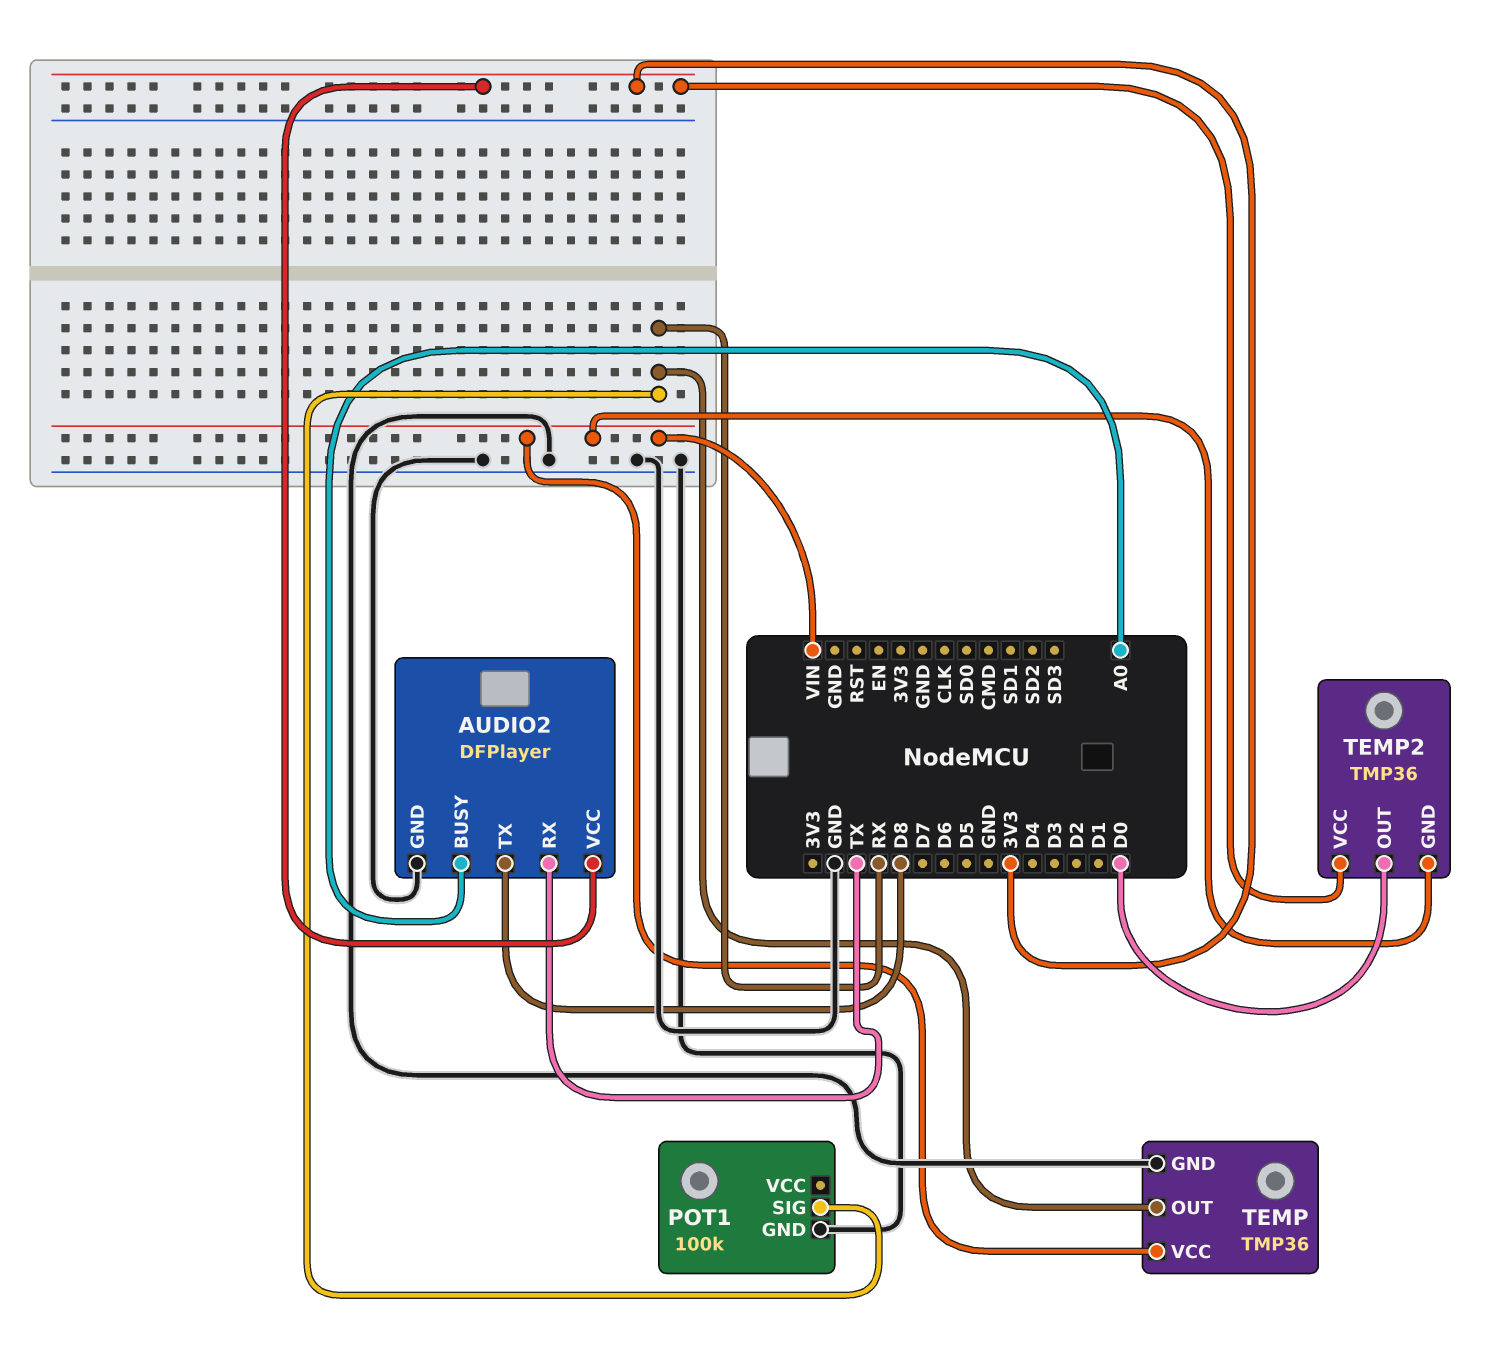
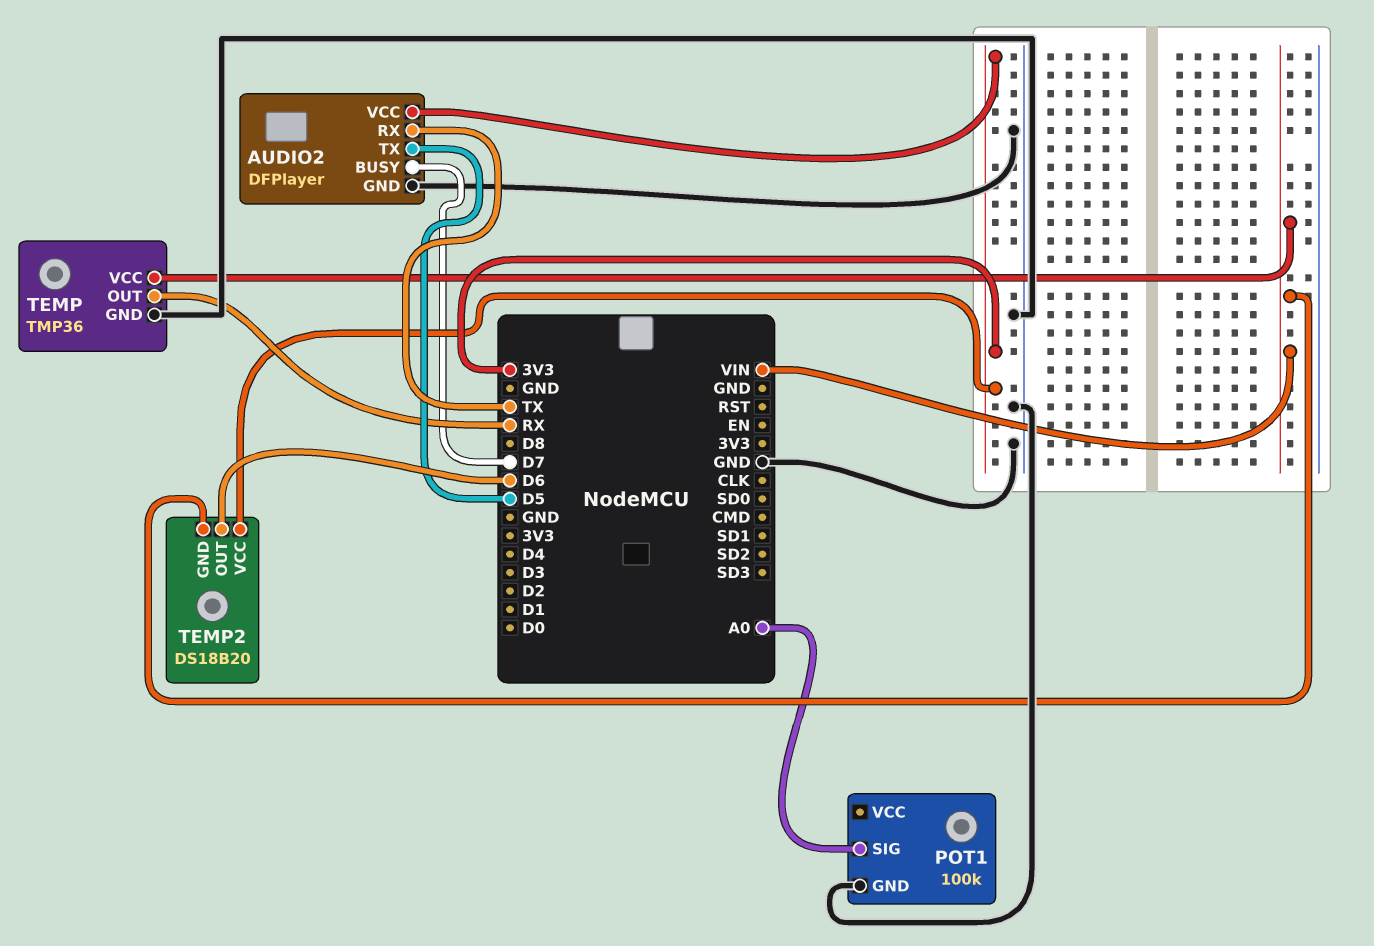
AUDIO2 pin BUSY: A0 -> D7
AUDIO2 pin TX: D8 -> D5
POT1 pin SIG: RX -> A0
TEMP2: TMP36 -> DS18B20
TEMP2 pin OUT: D0 -> D6

